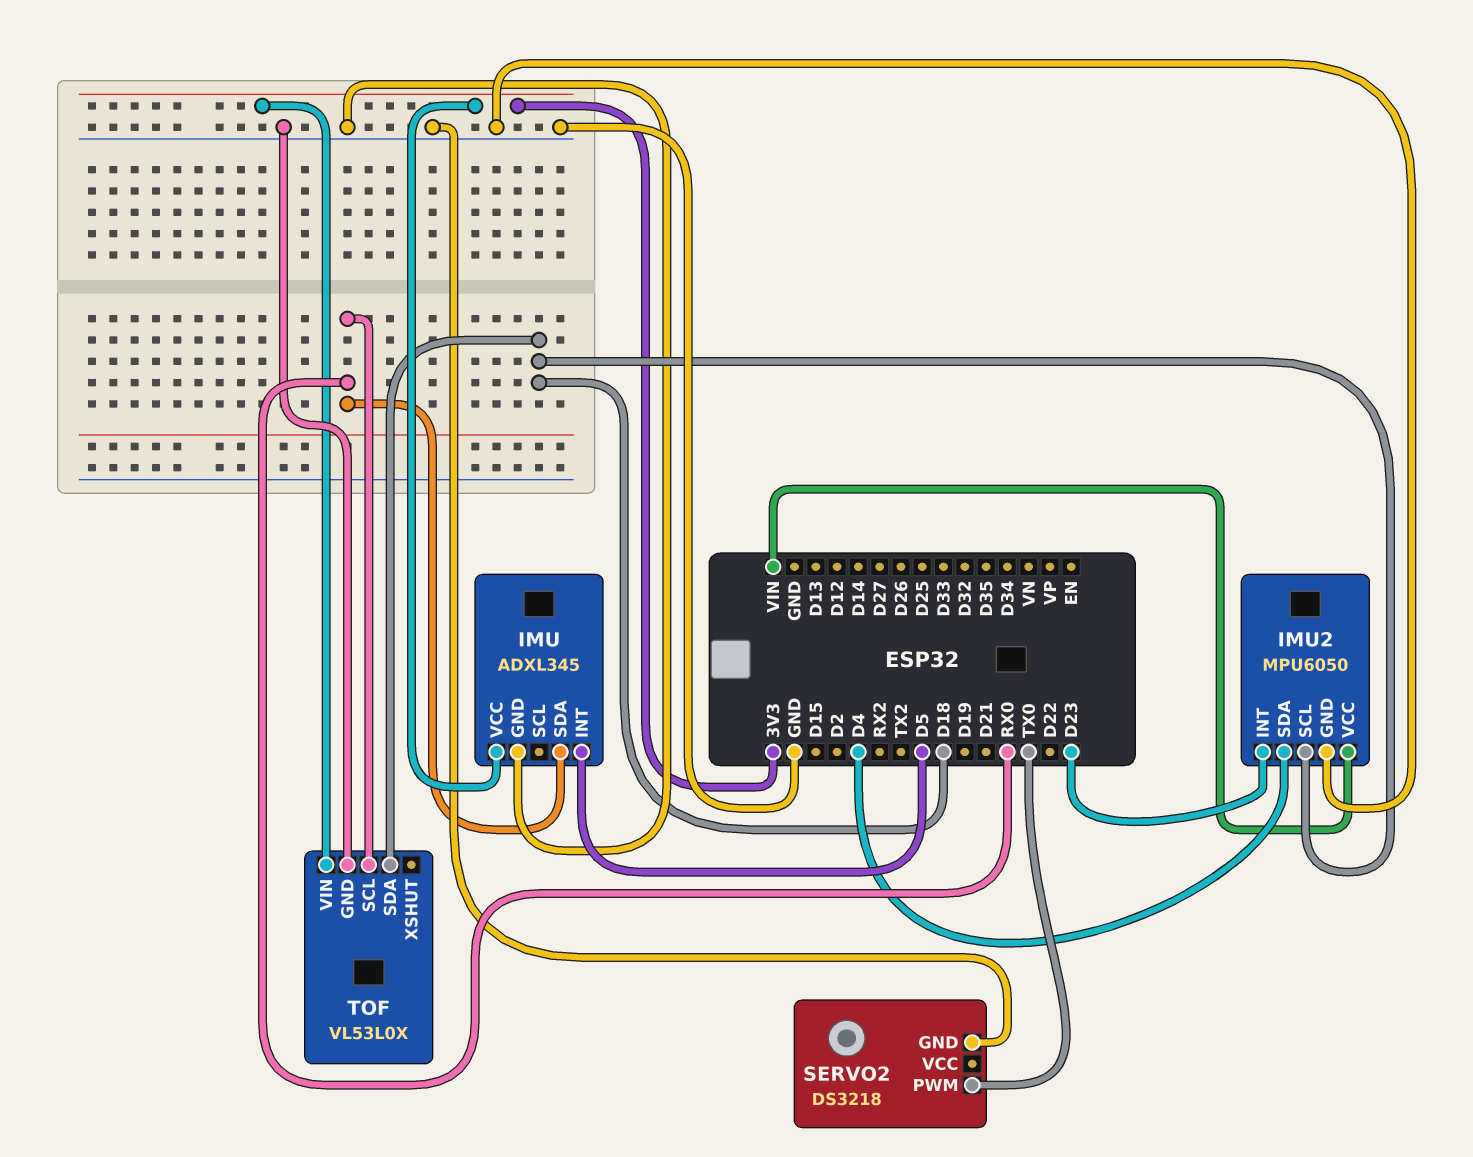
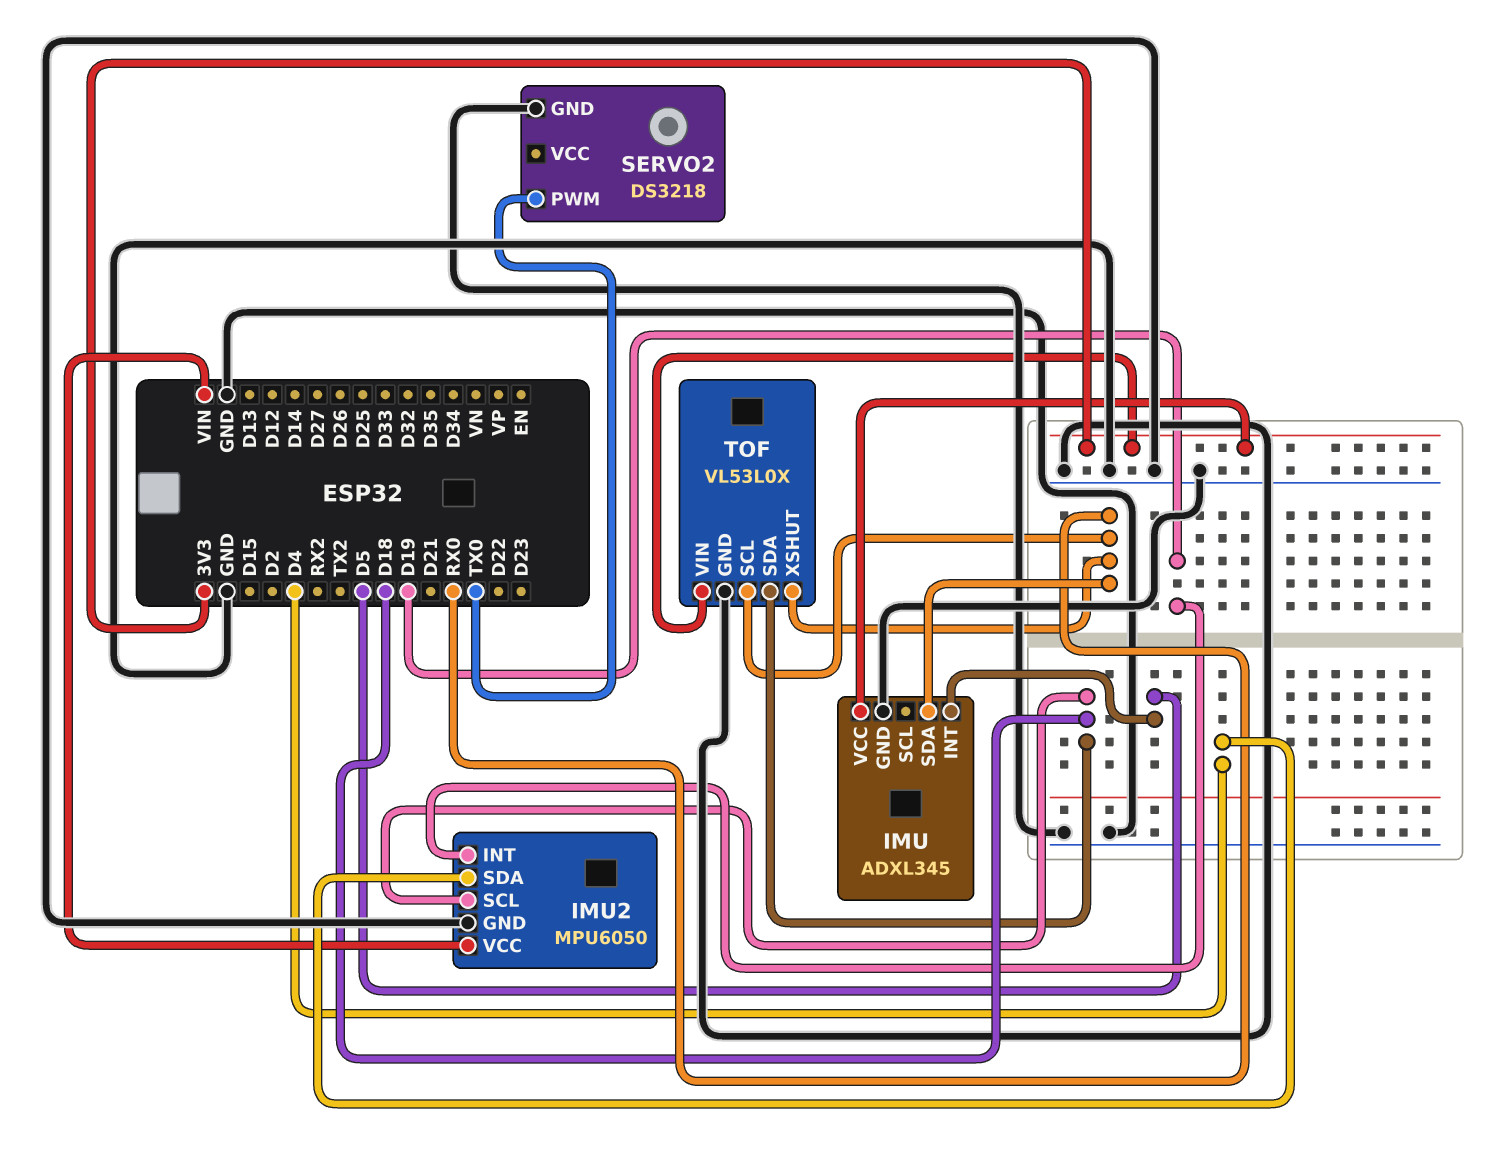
IMU2 pin INT: D23 -> D19
TOF pin XSHUT: none -> RX0

